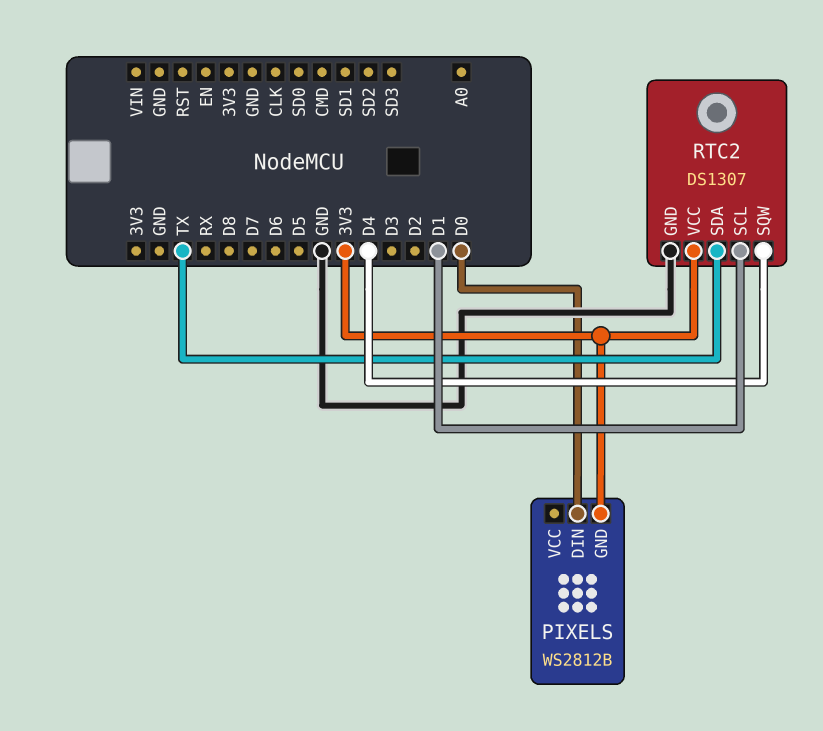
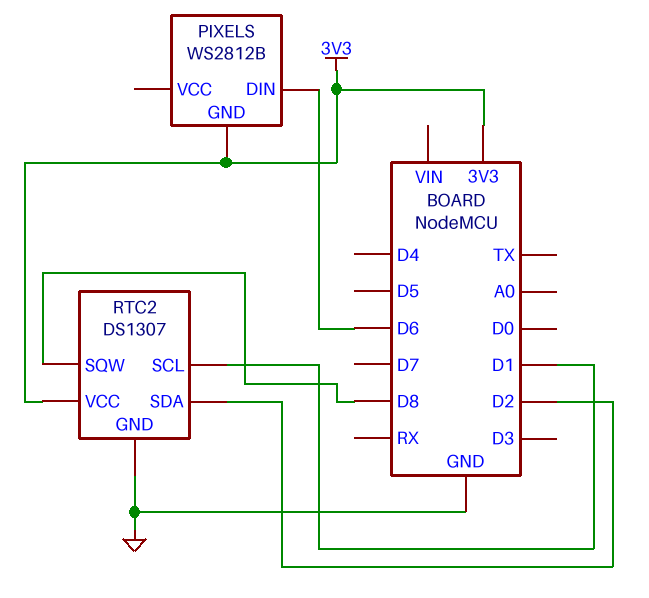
PIXELS pin DIN: D0 -> D6
RTC2 pin SDA: TX -> D2
RTC2 pin SQW: D4 -> D8

